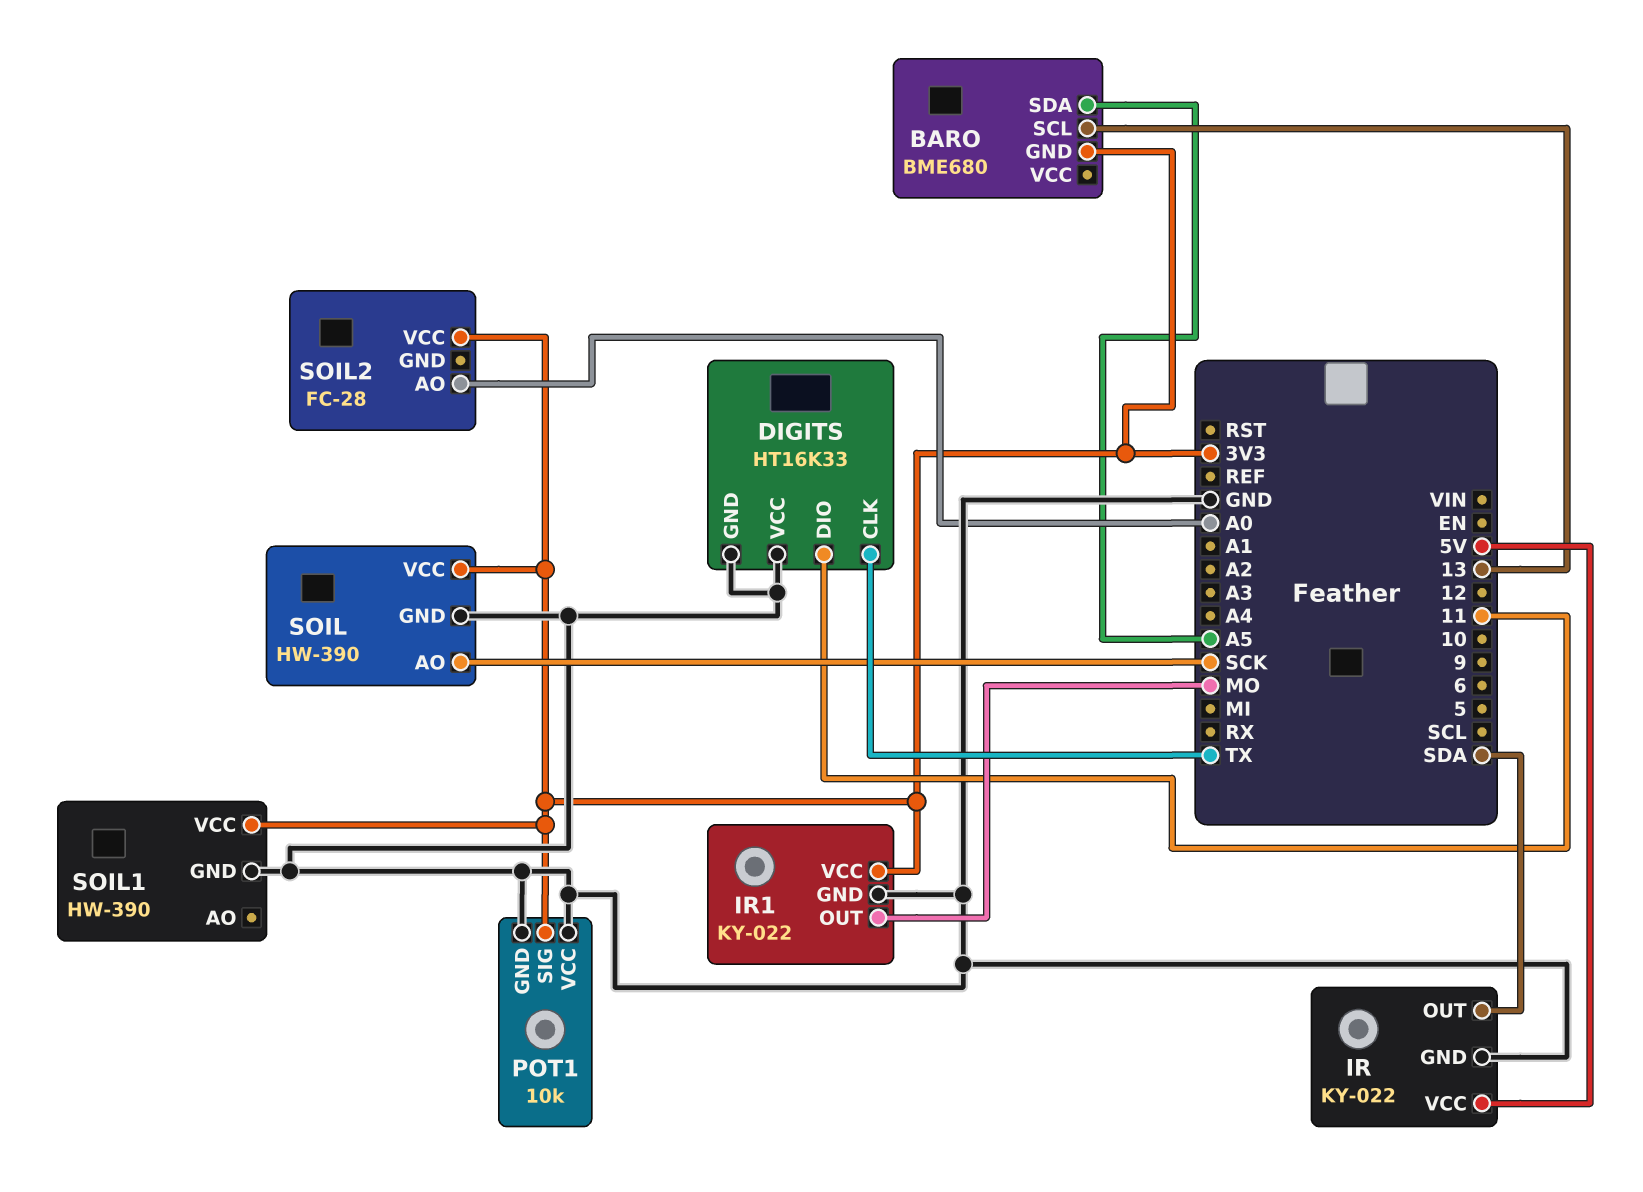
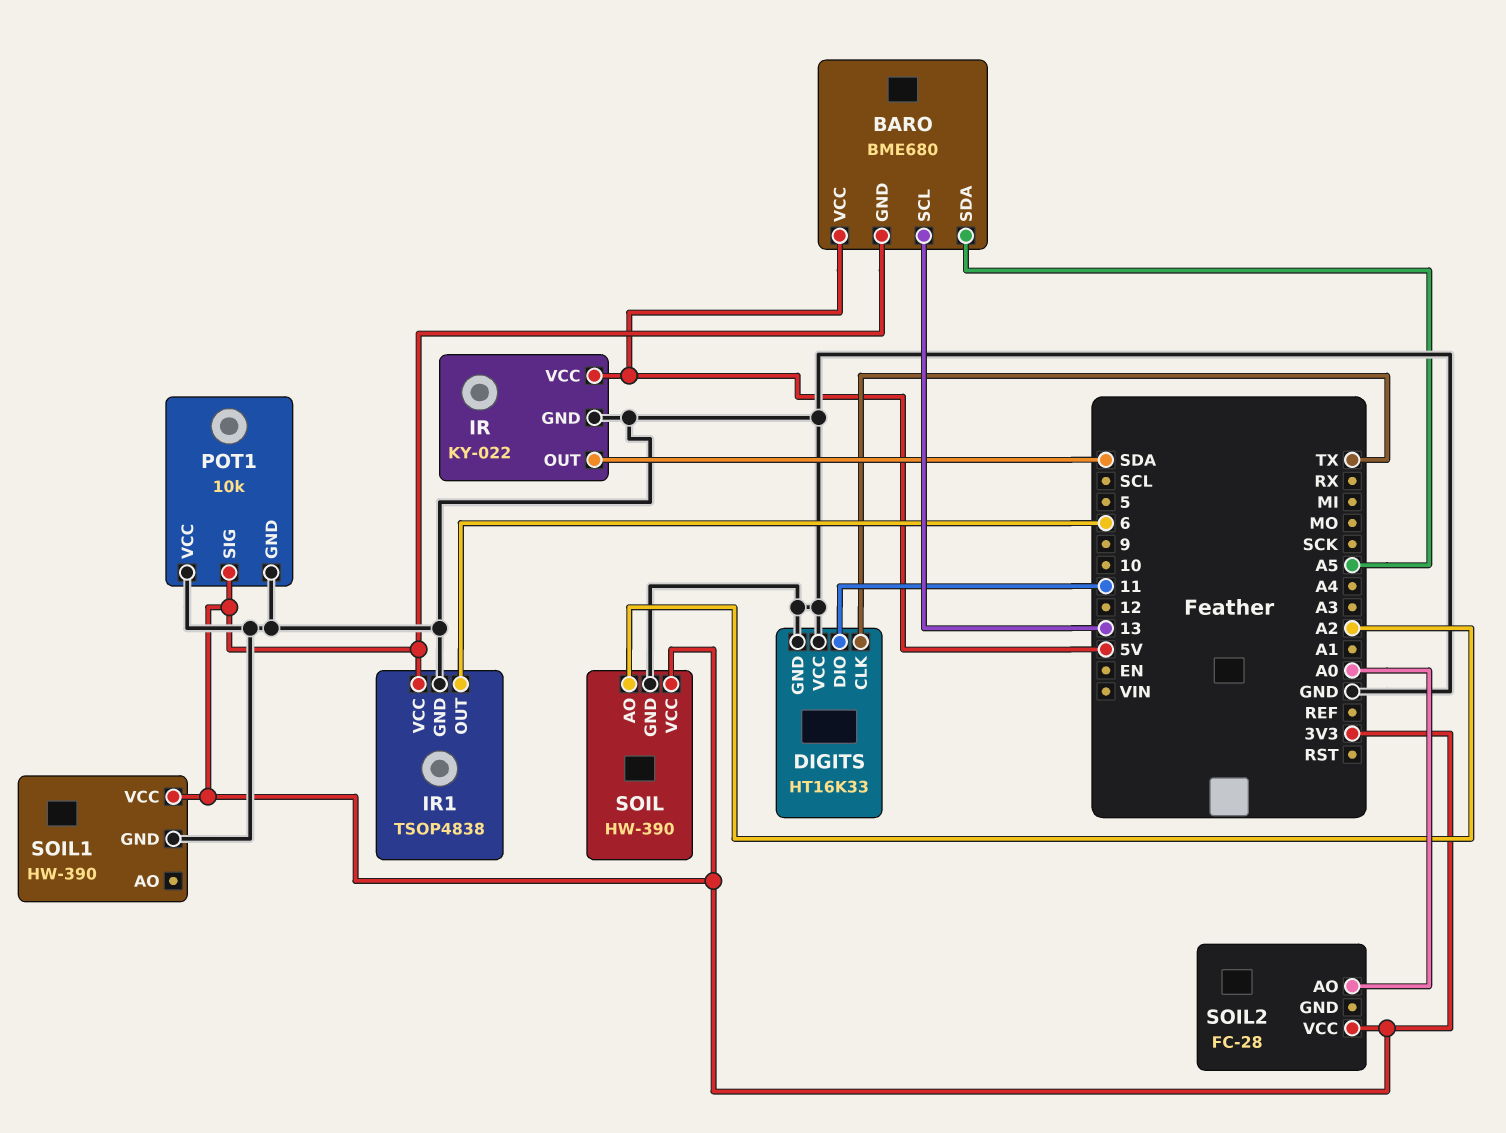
BARO pin VCC: none -> 5V
IR1: KY-022 -> TSOP4838
IR1 pin OUT: MO -> 6
SOIL pin AO: SCK -> A2

